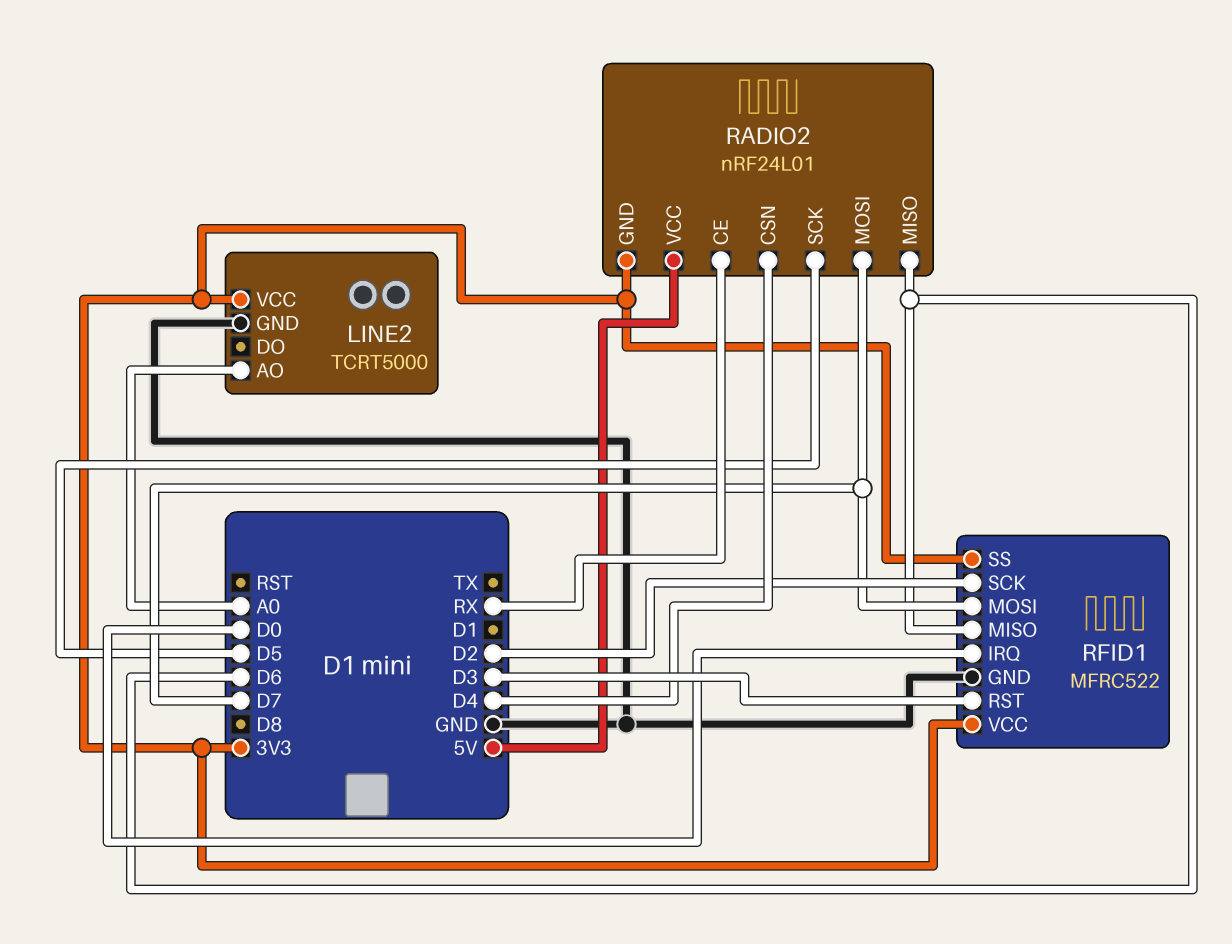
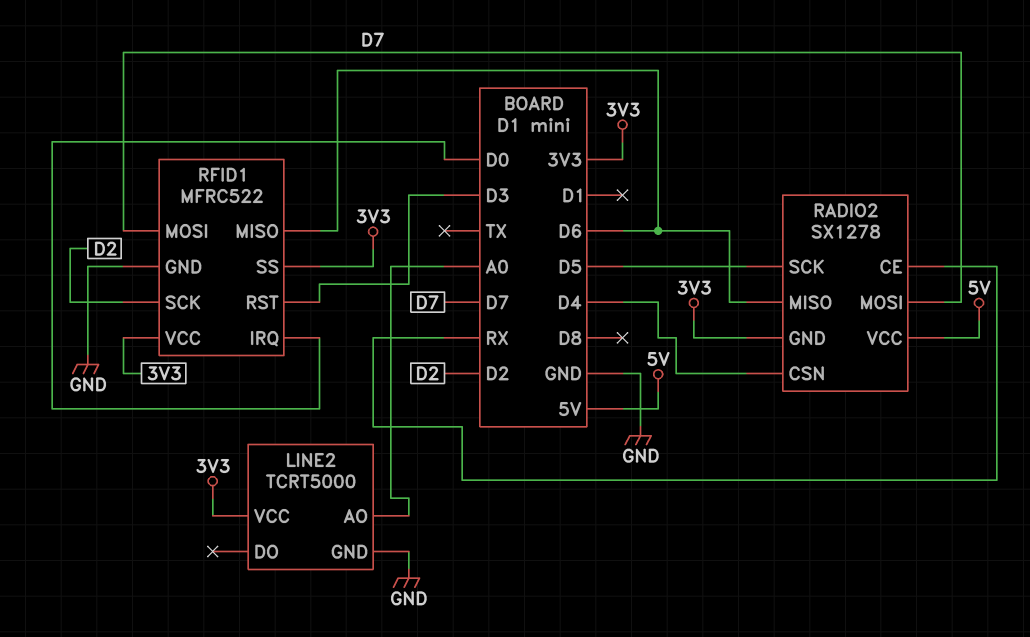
RADIO2: nRF24L01 -> SX1278

